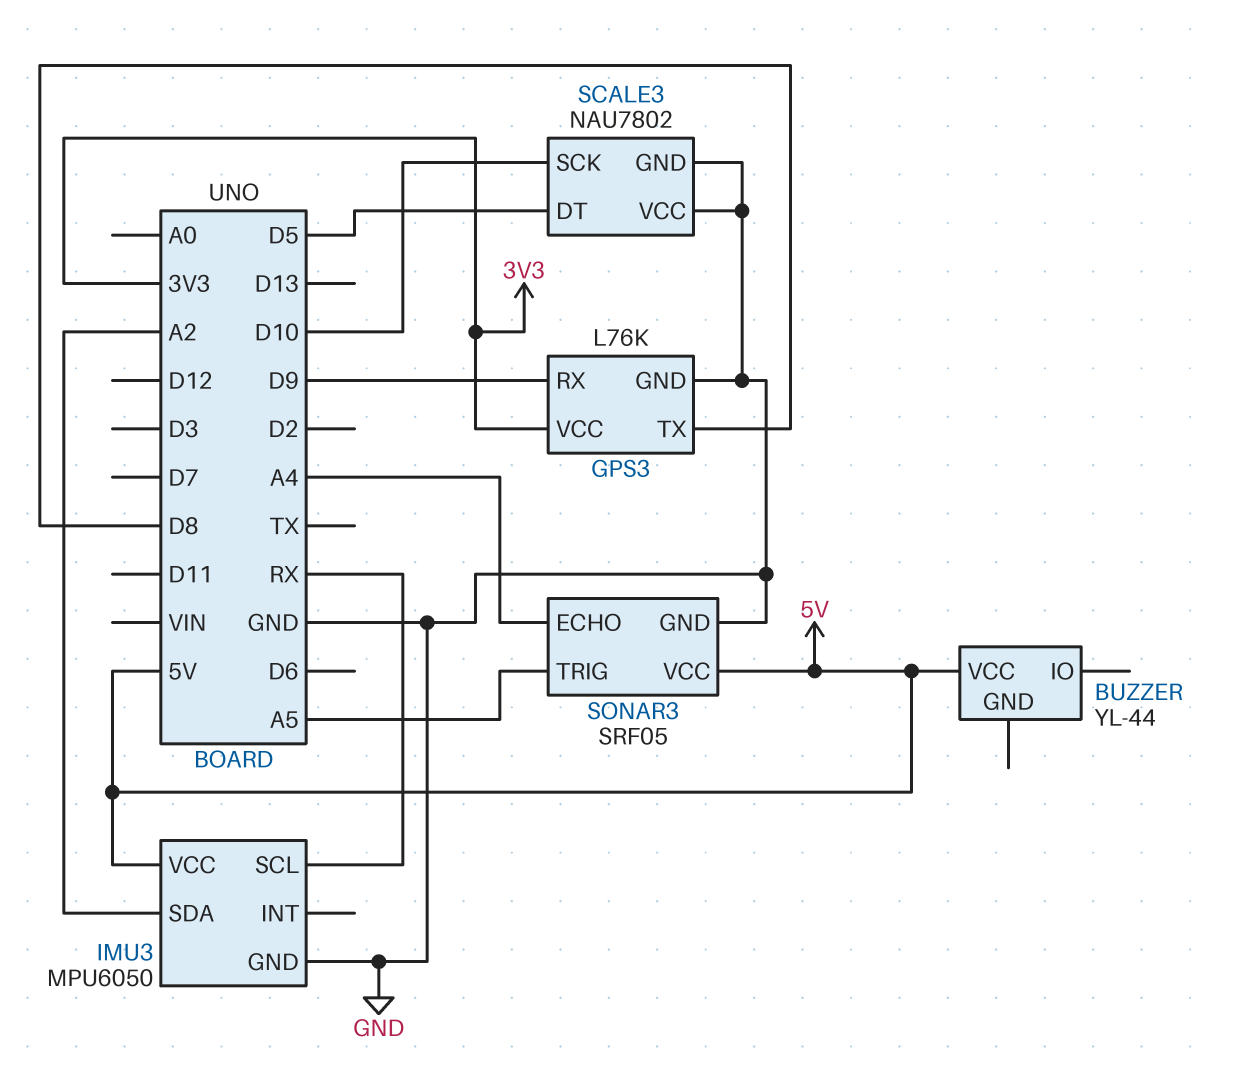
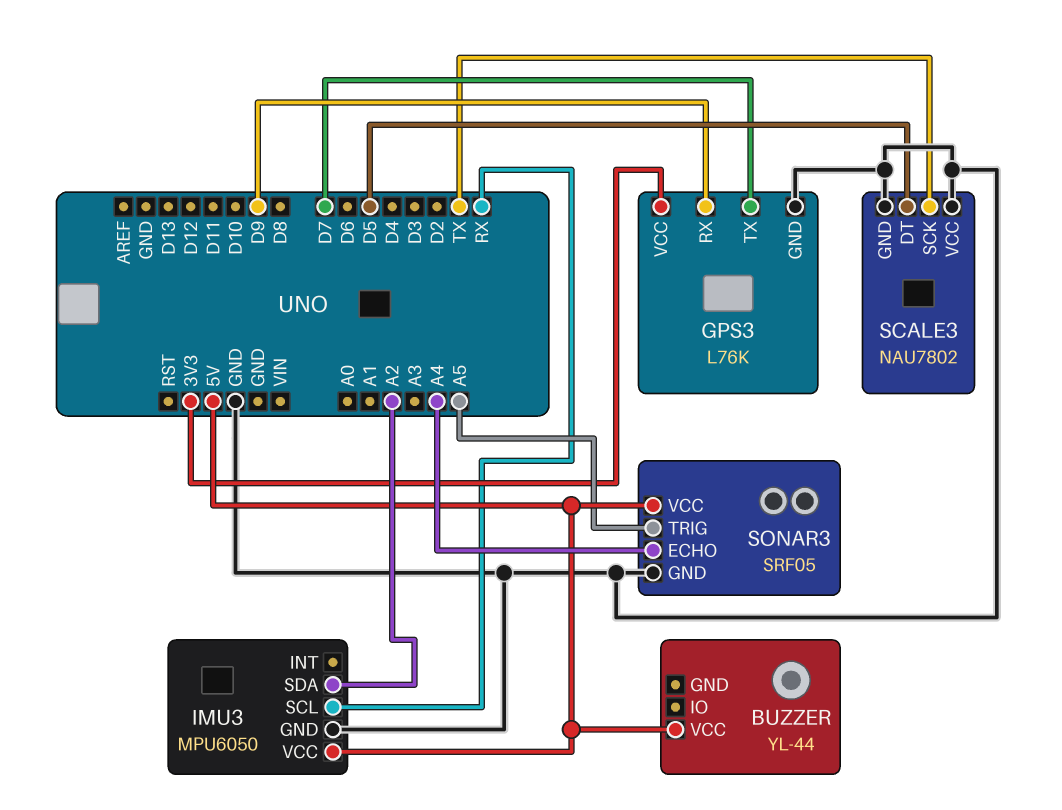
GPS3 pin TX: D8 -> D7
SCALE3 pin SCK: D10 -> TX

